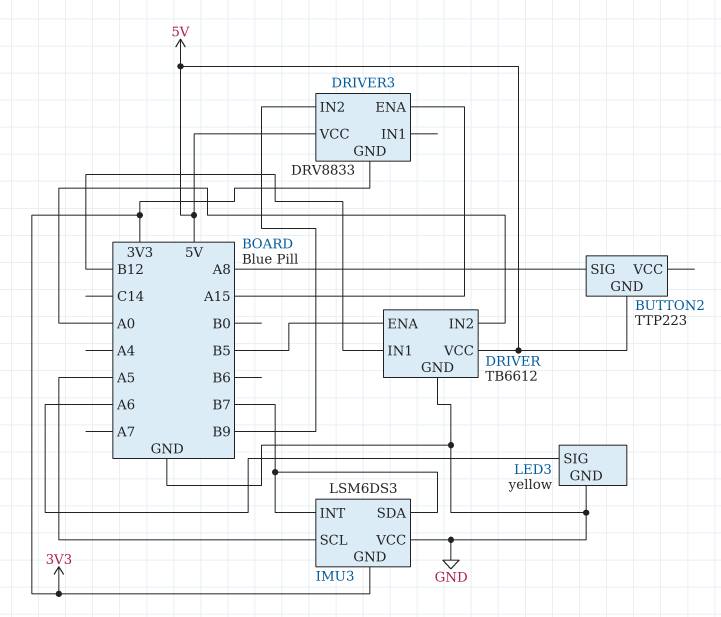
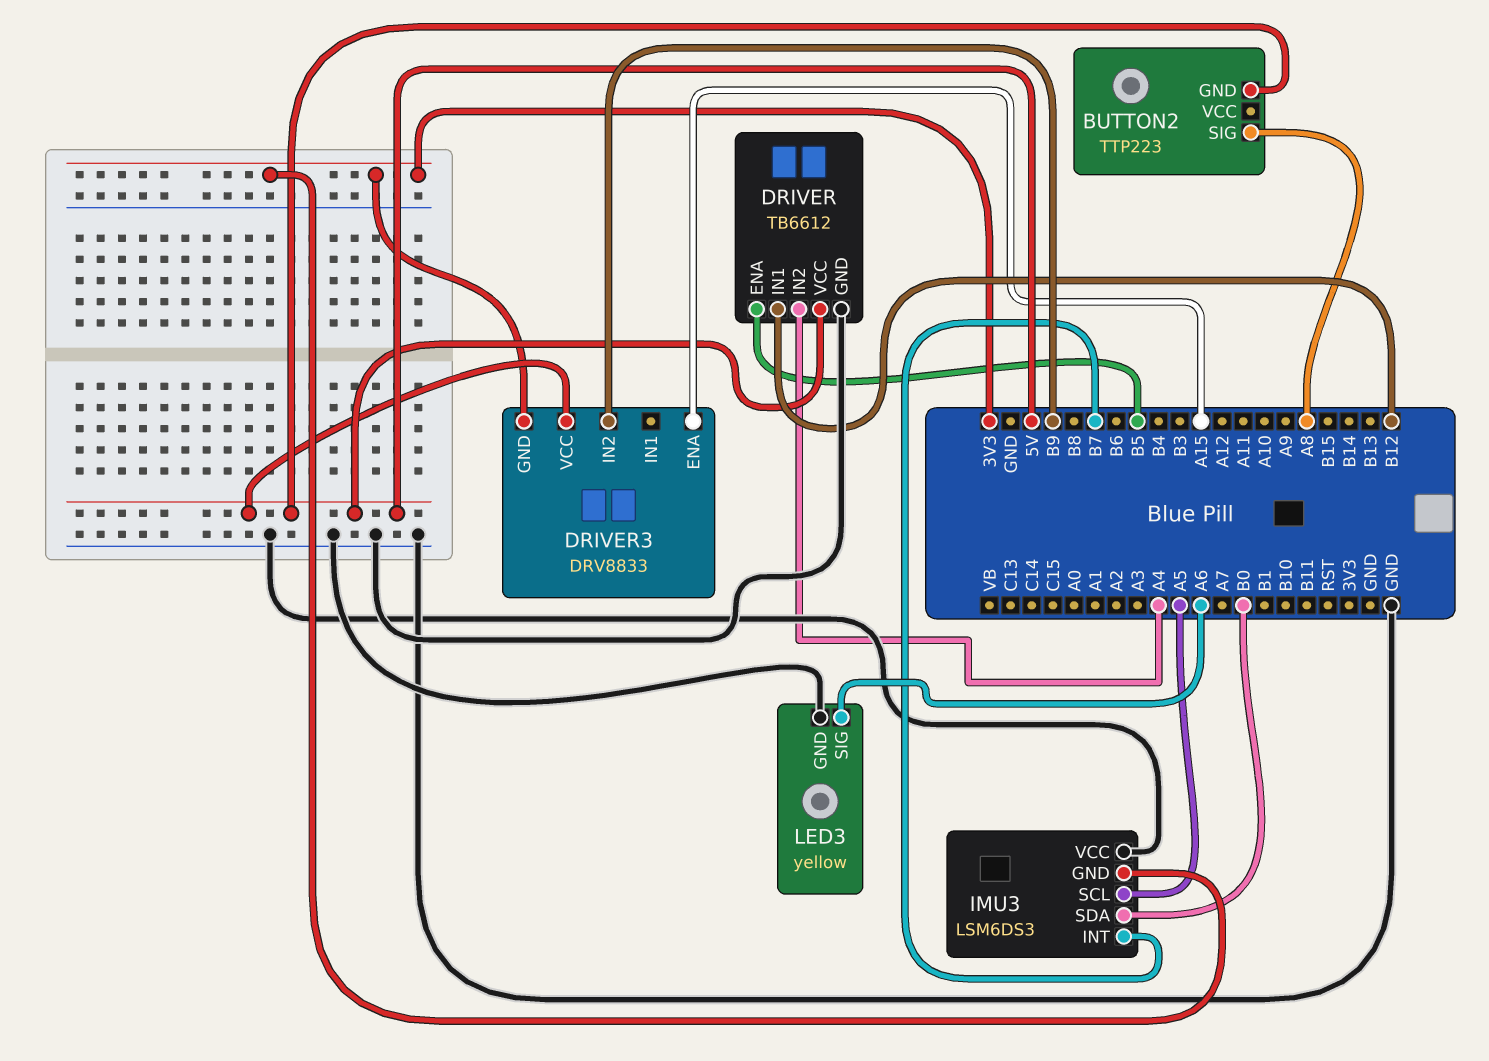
DRIVER pin IN2: A0 -> A4
IMU3 pin SDA: B7 -> B0

